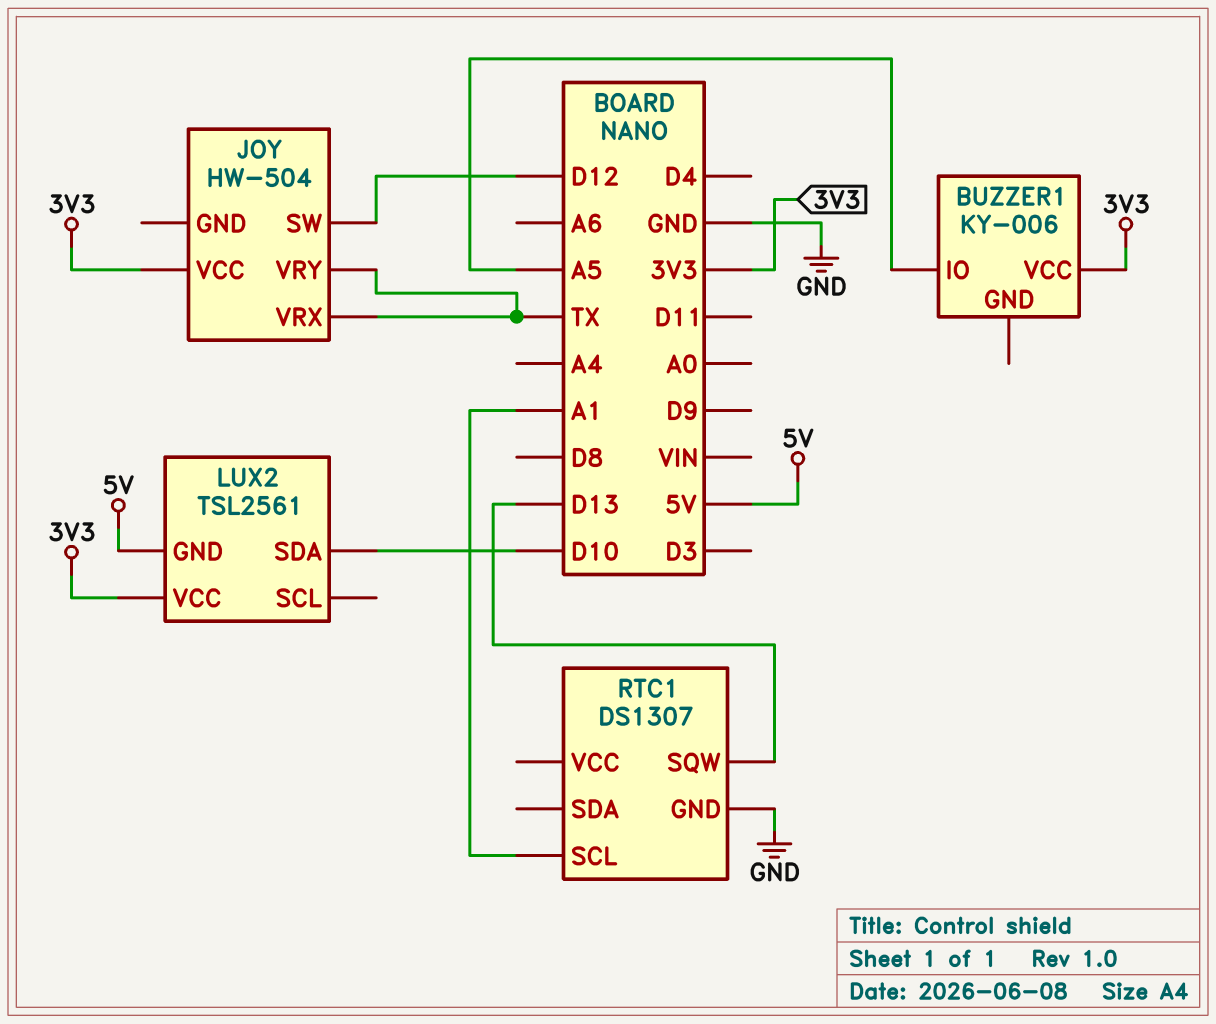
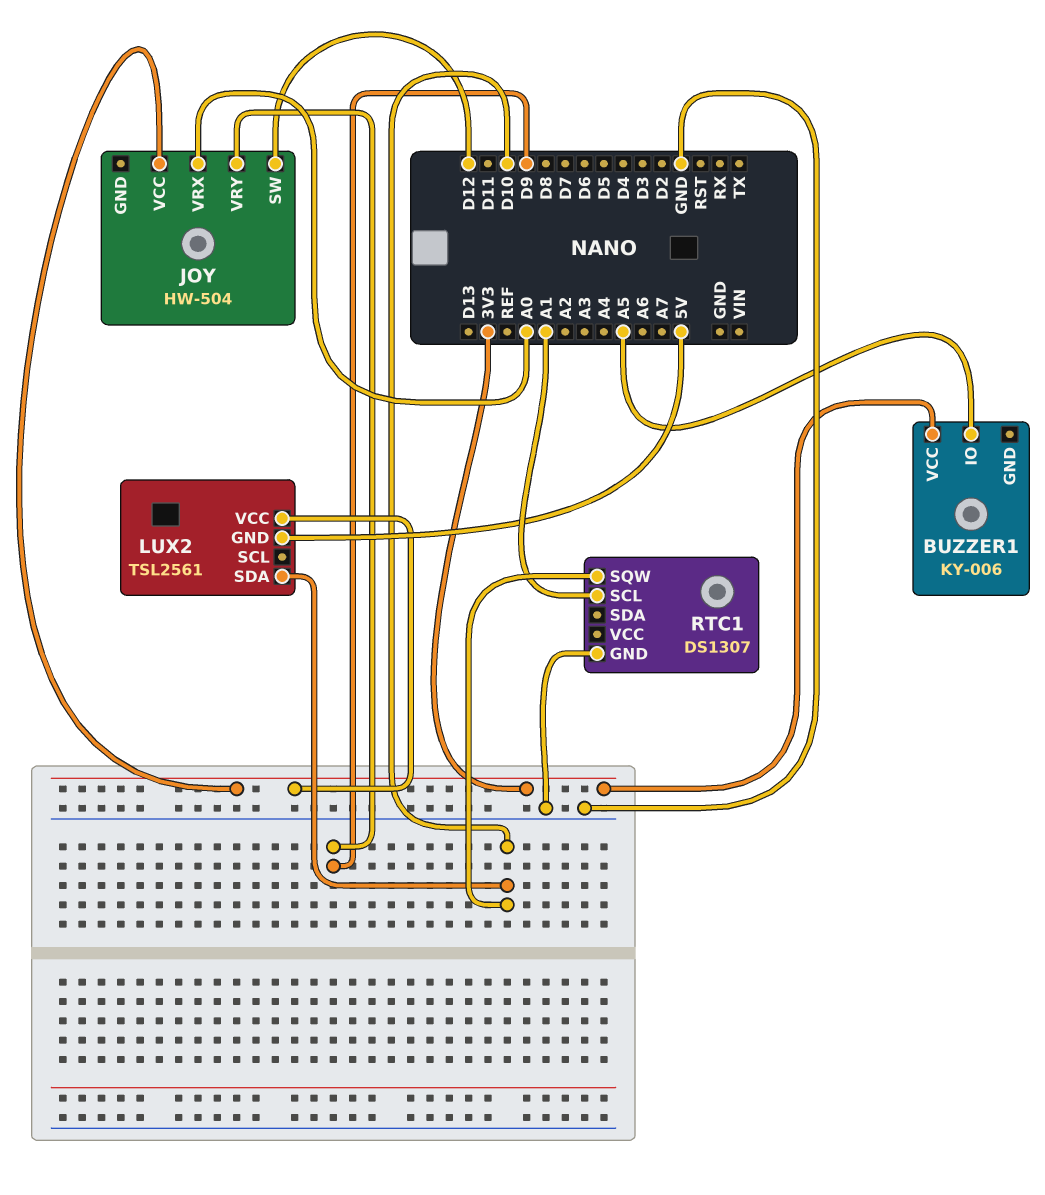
JOY pin VRX: TX -> A0
JOY pin VRY: TX -> D9
RTC1 pin SQW: D13 -> D10

